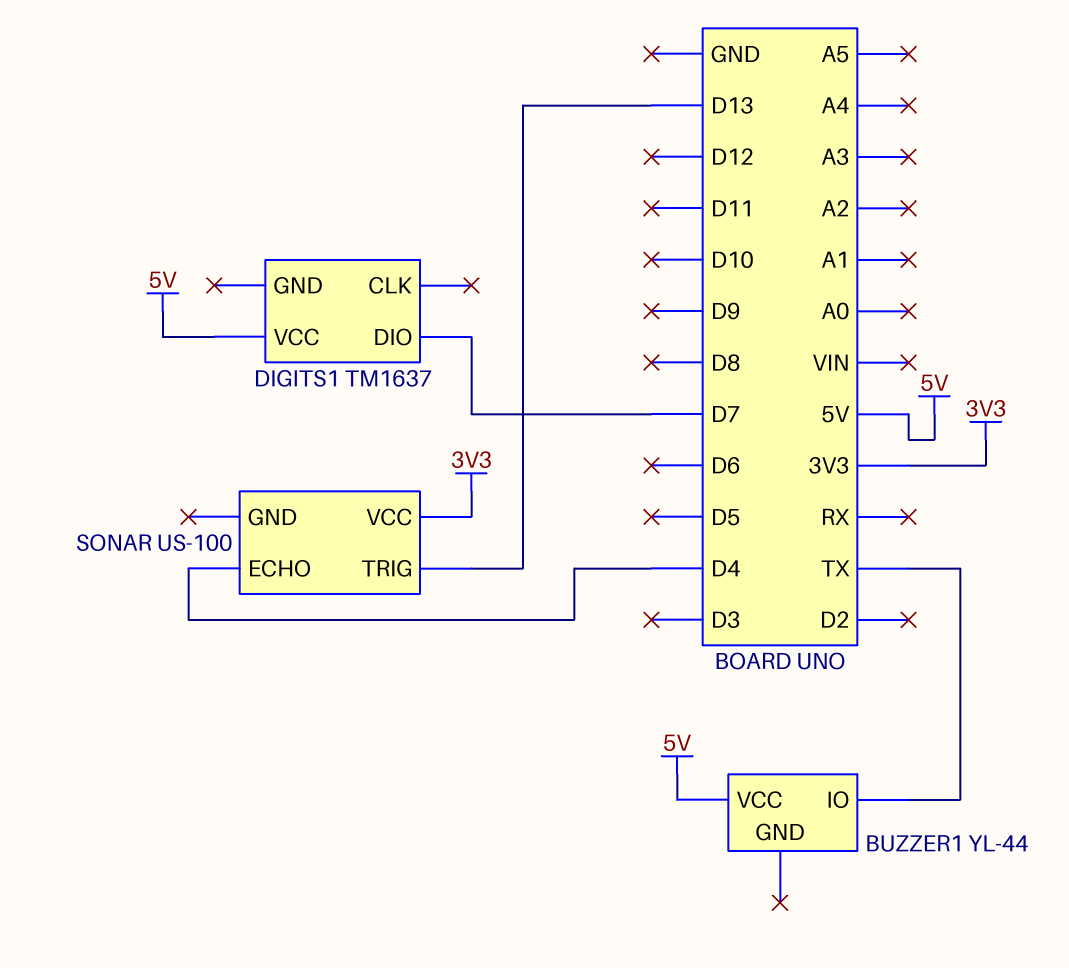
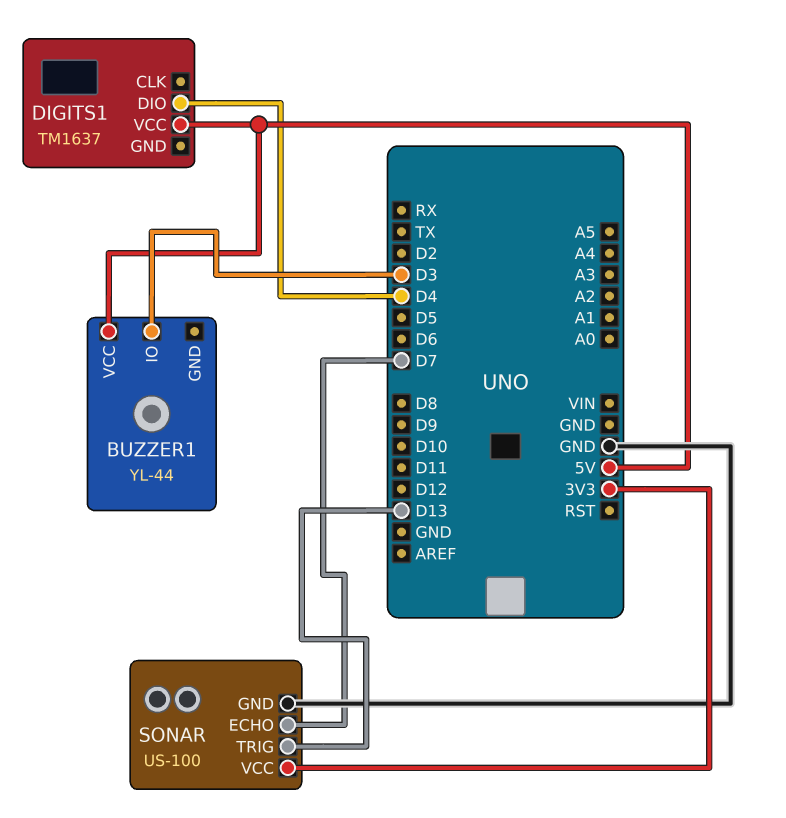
BUZZER1 pin IO: TX -> D3
DIGITS1 pin DIO: D7 -> D4
SONAR pin ECHO: D4 -> D7
SONAR pin GND: none -> GND

